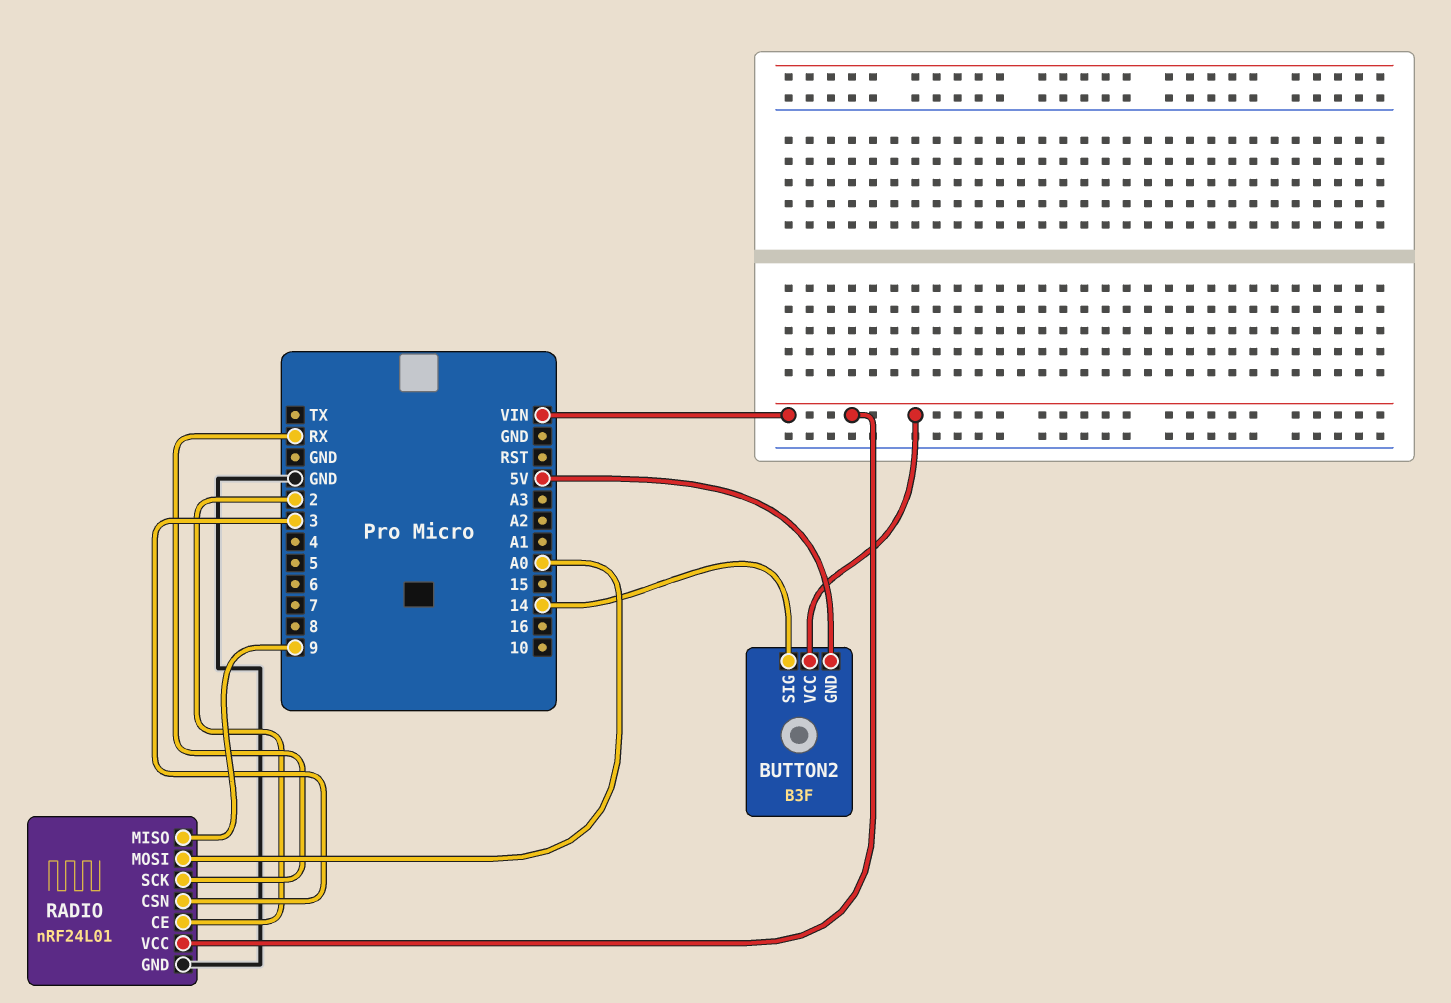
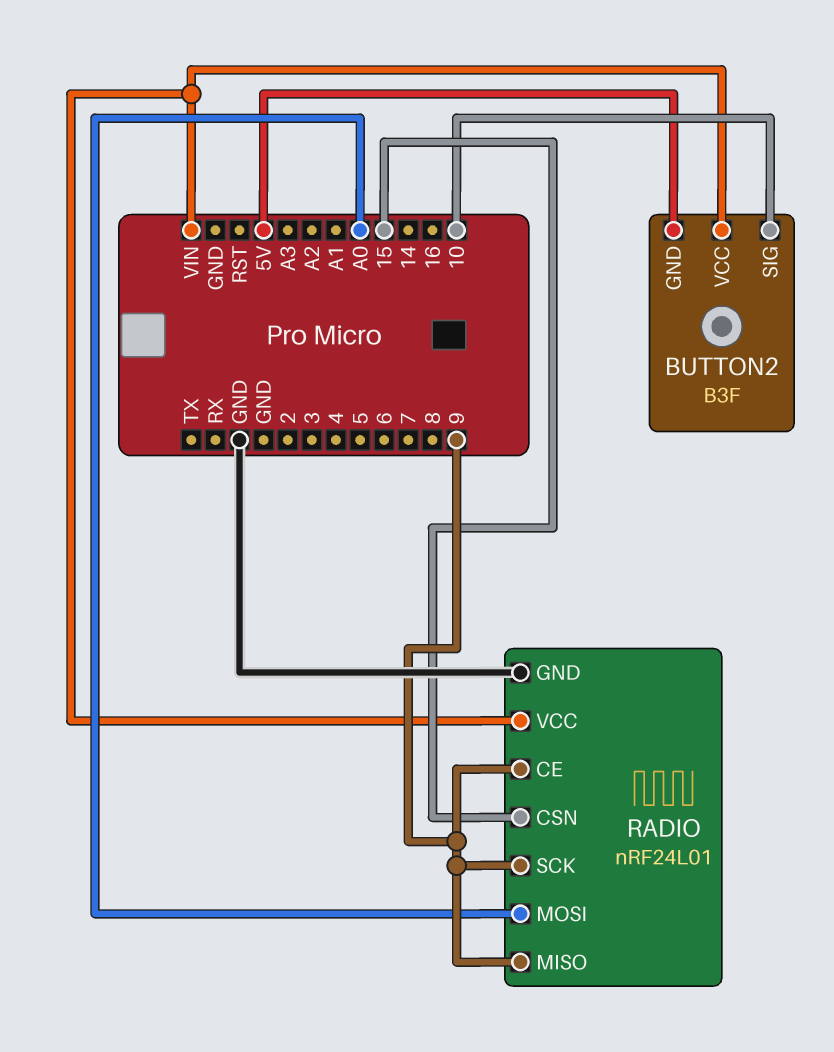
BUTTON2 pin SIG: 14 -> 10
RADIO pin CE: 2 -> 9
RADIO pin CSN: 3 -> 15
RADIO pin SCK: RX -> 9

